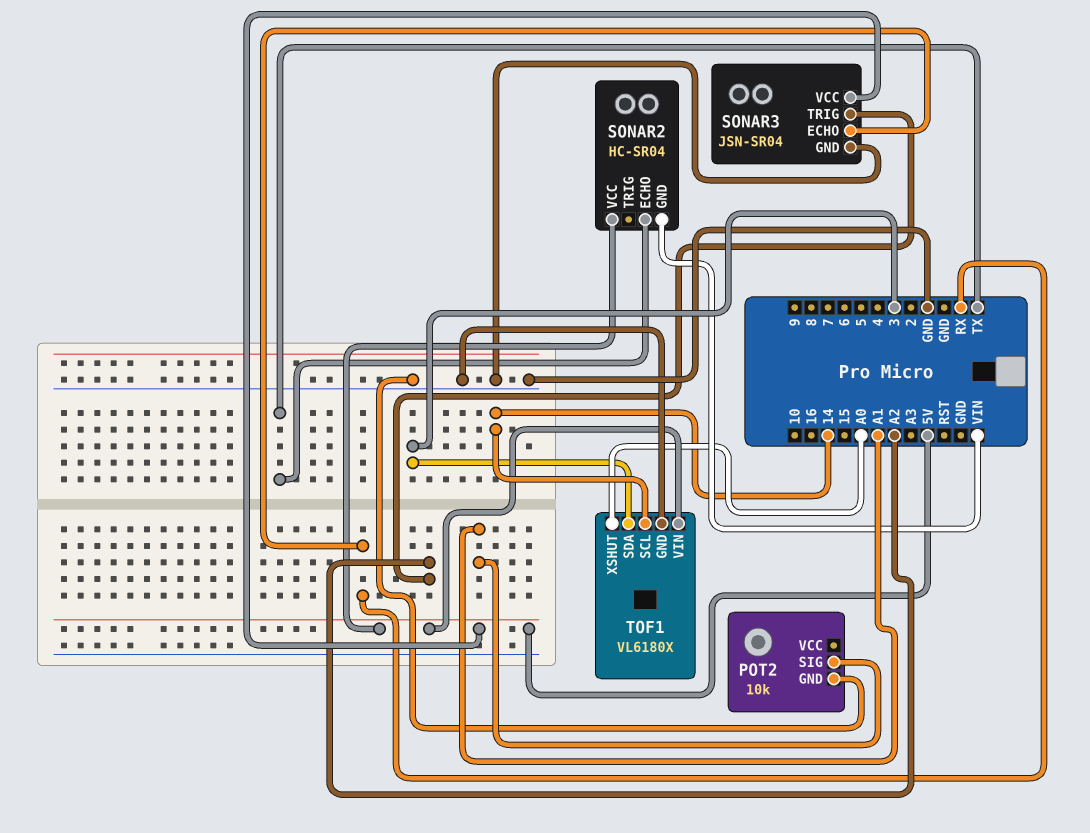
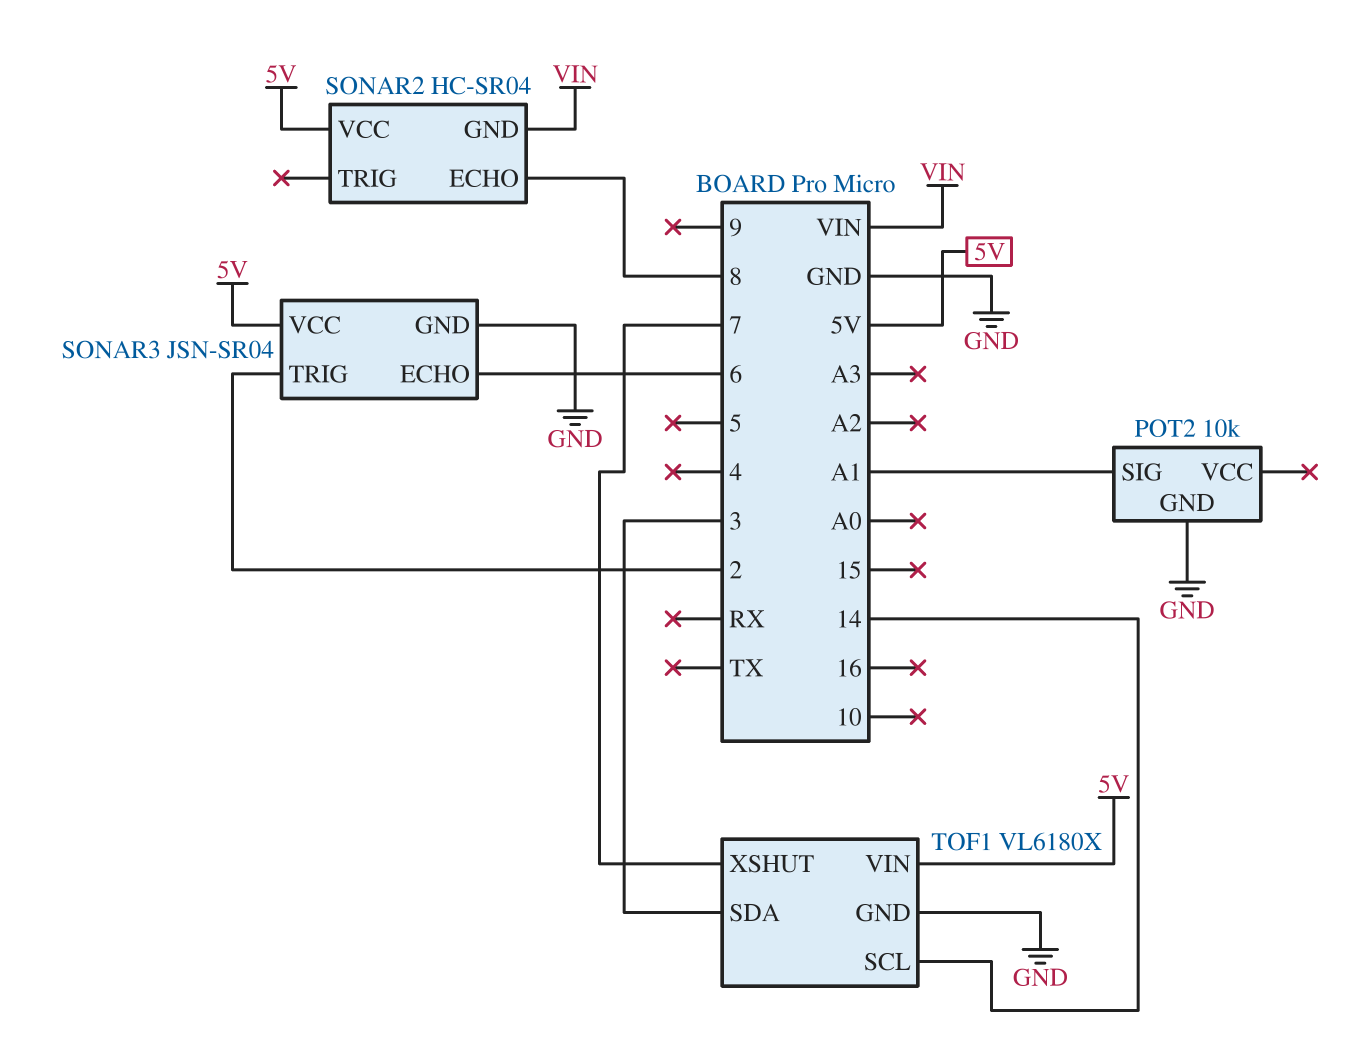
SONAR2 pin ECHO: TX -> 8
SONAR3 pin ECHO: RX -> 6
SONAR3 pin TRIG: A2 -> 2
TOF1 pin XSHUT: A0 -> 7

